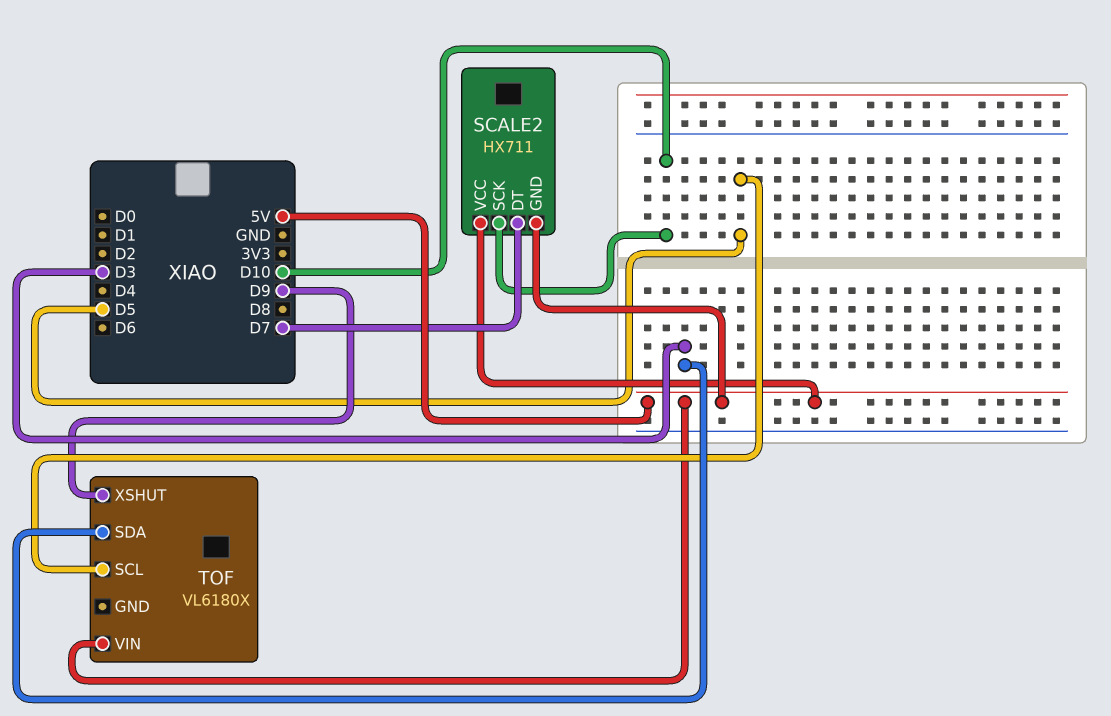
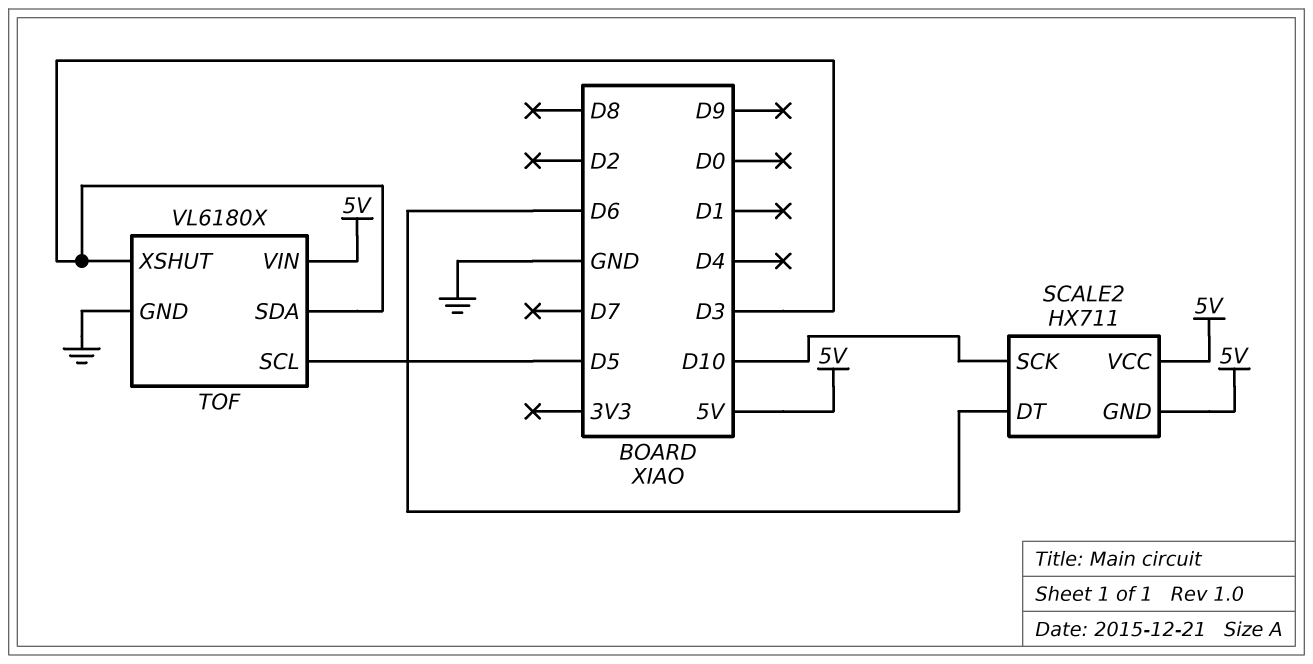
SCALE2 pin DT: D7 -> D6
TOF pin GND: none -> GND
TOF pin XSHUT: D9 -> D3

